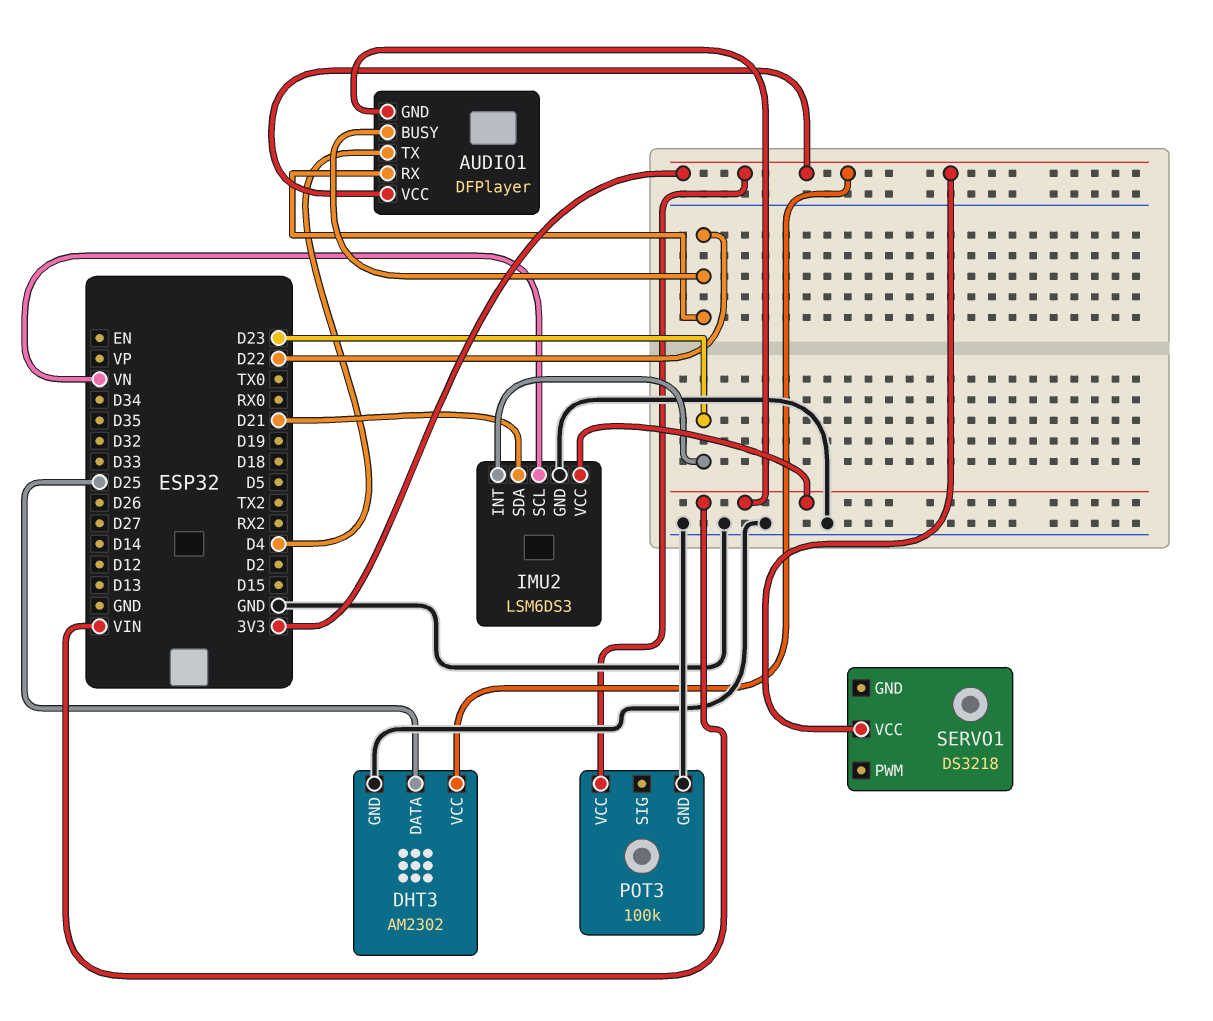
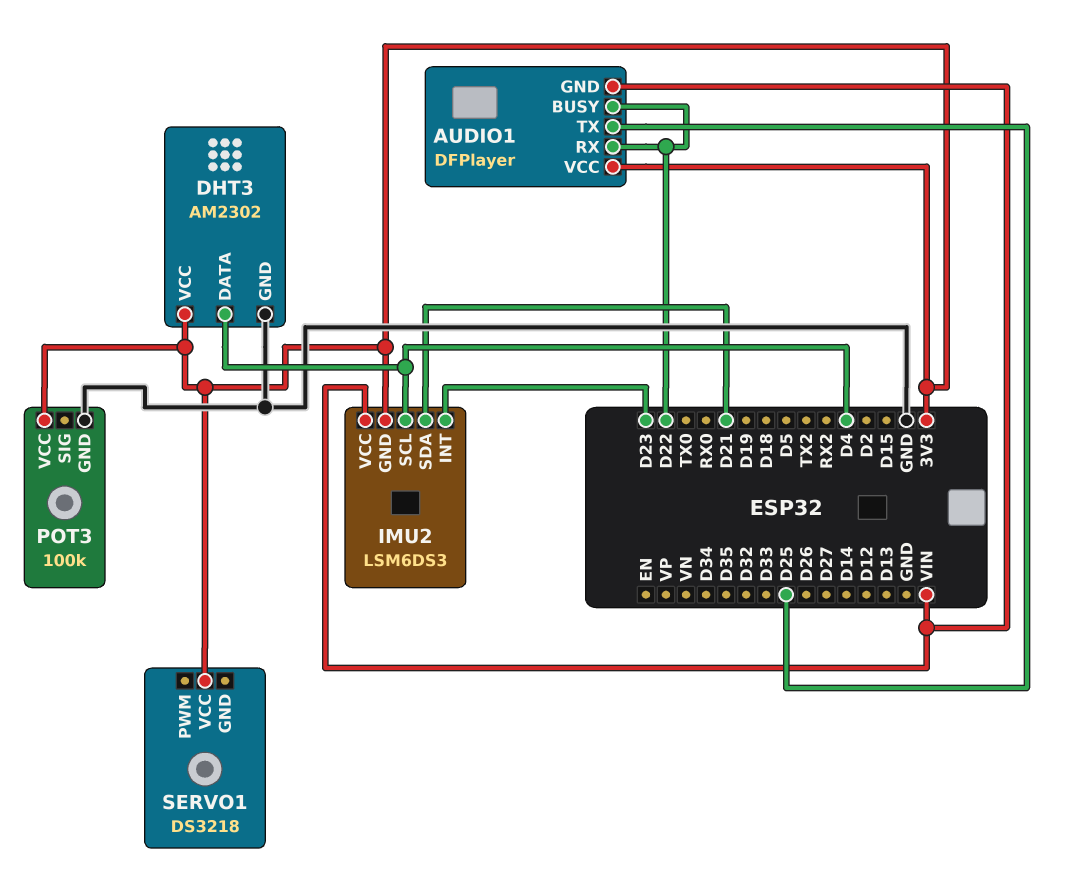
AUDIO1 pin TX: D4 -> D25
DHT3 pin DATA: D25 -> D4
IMU2 pin GND: GND -> 3V3
IMU2 pin SCL: VN -> D4

